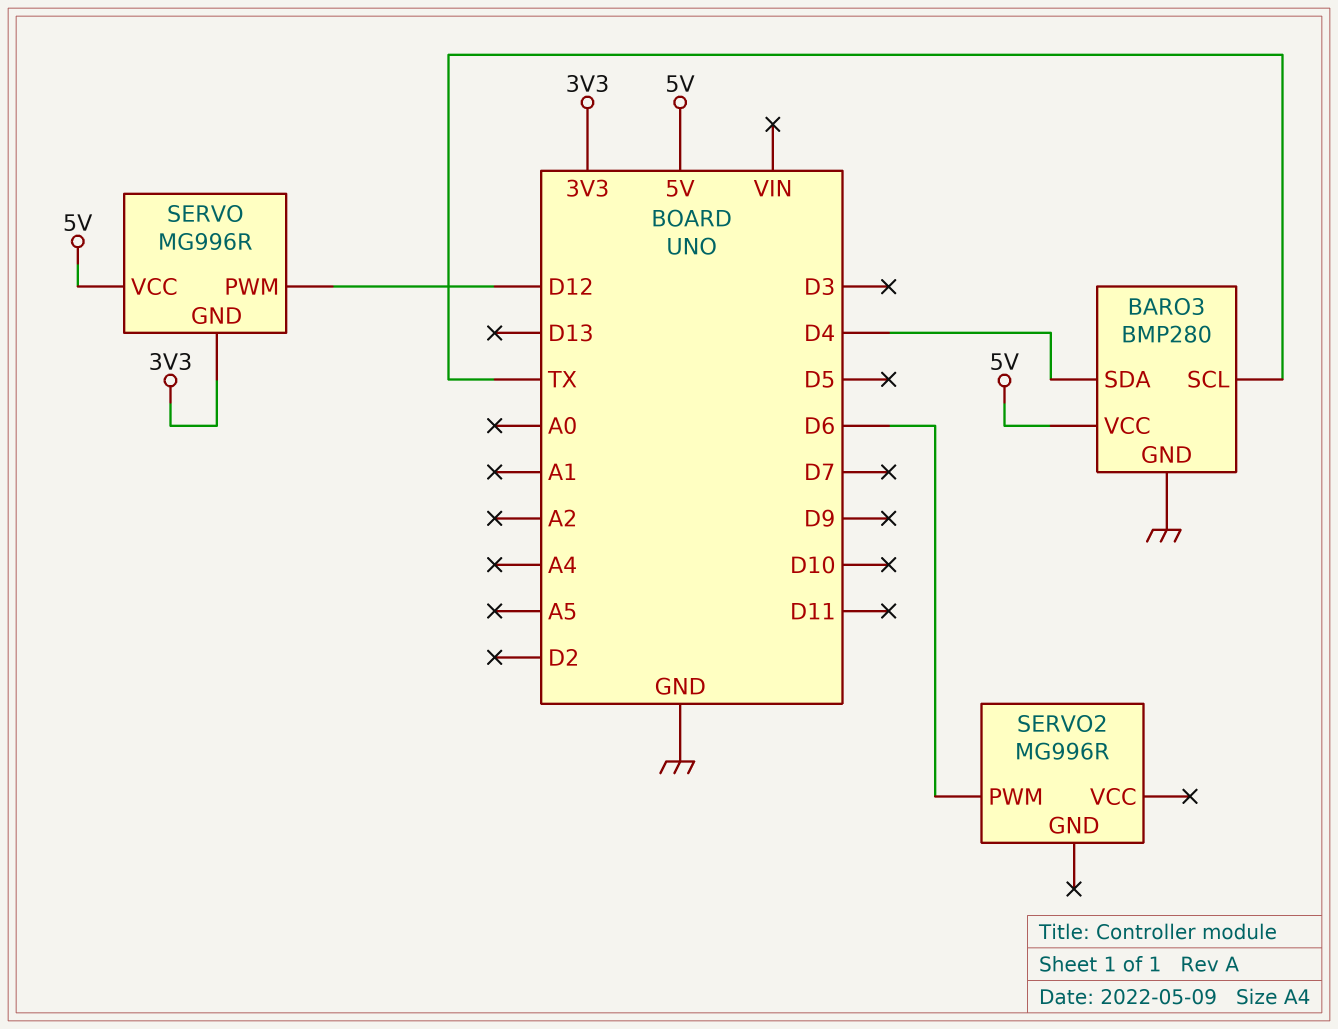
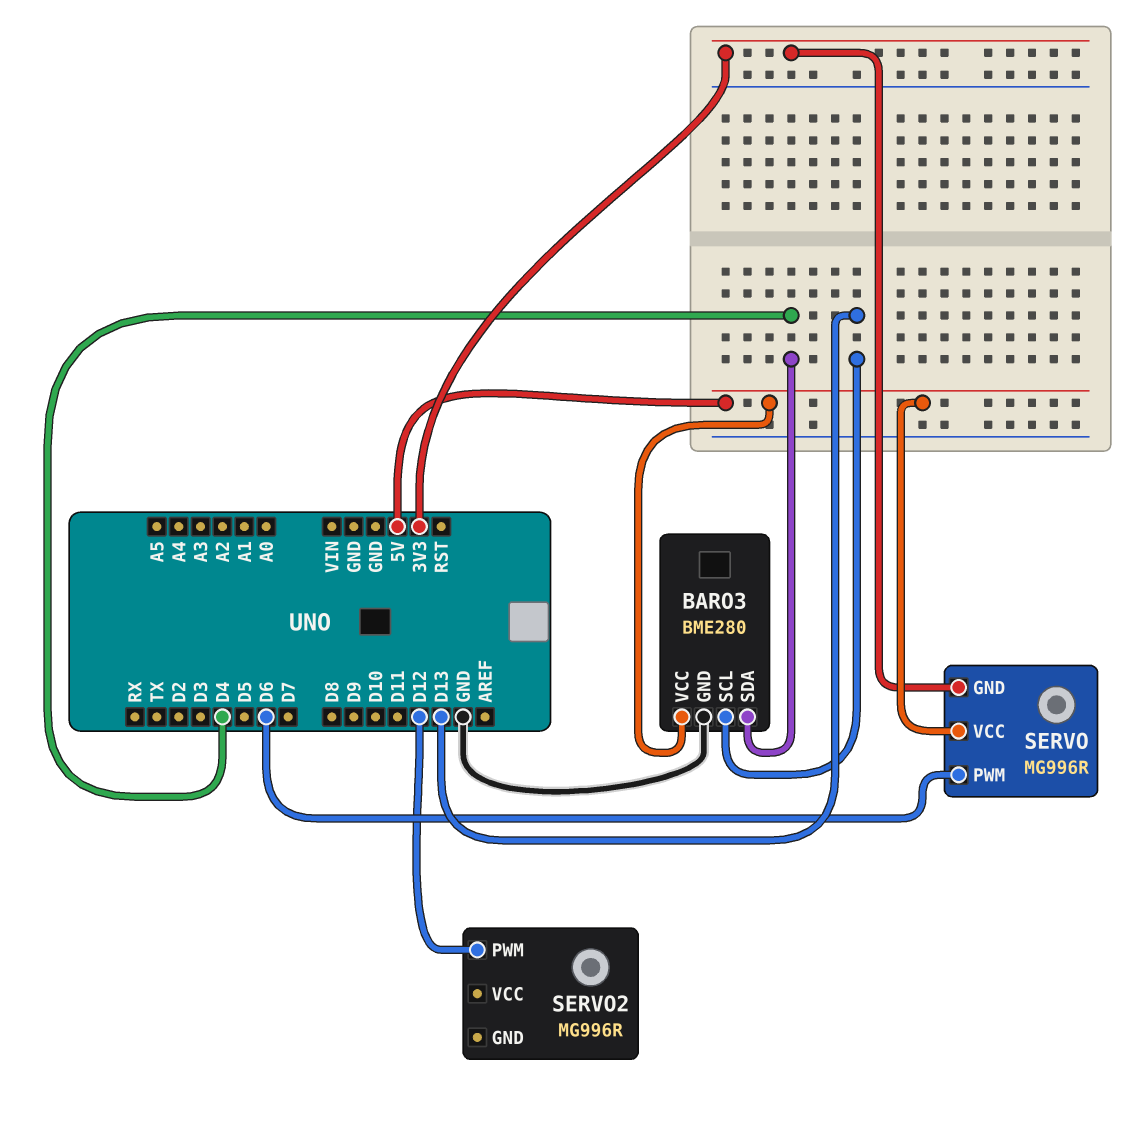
BARO3: BMP280 -> BME280
BARO3 pin SCL: TX -> D13
SERVO pin PWM: D12 -> D6
SERVO2 pin PWM: D6 -> D12

